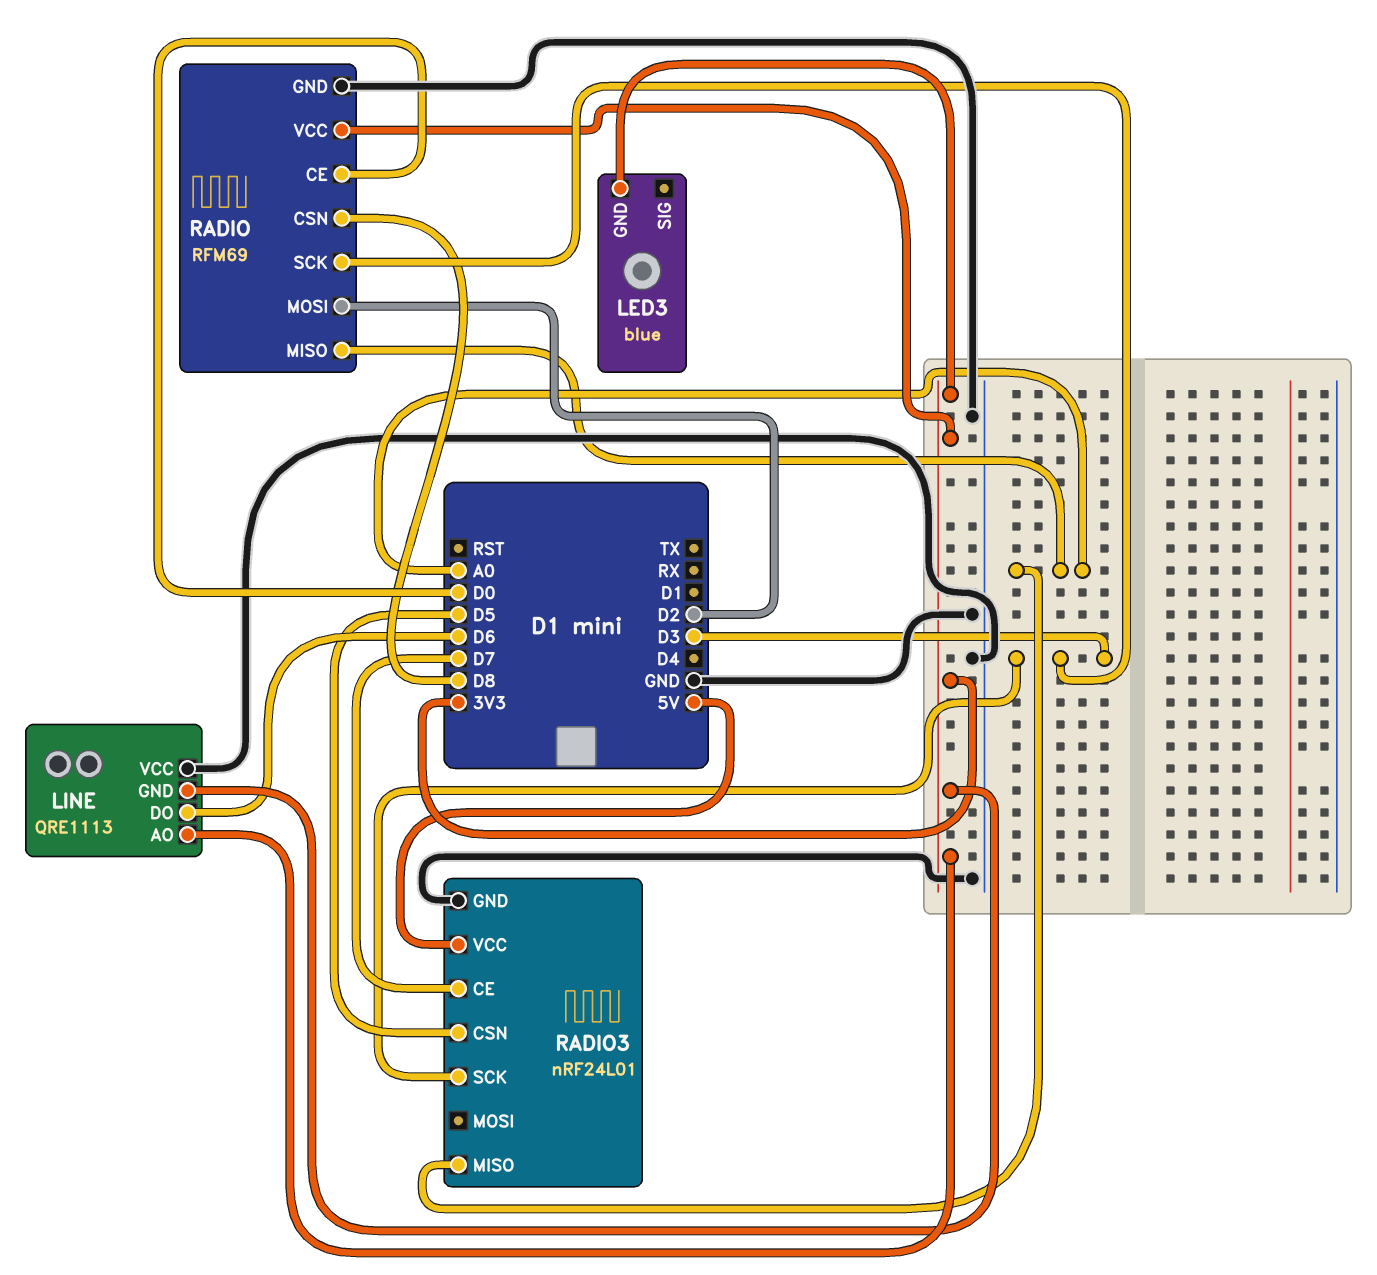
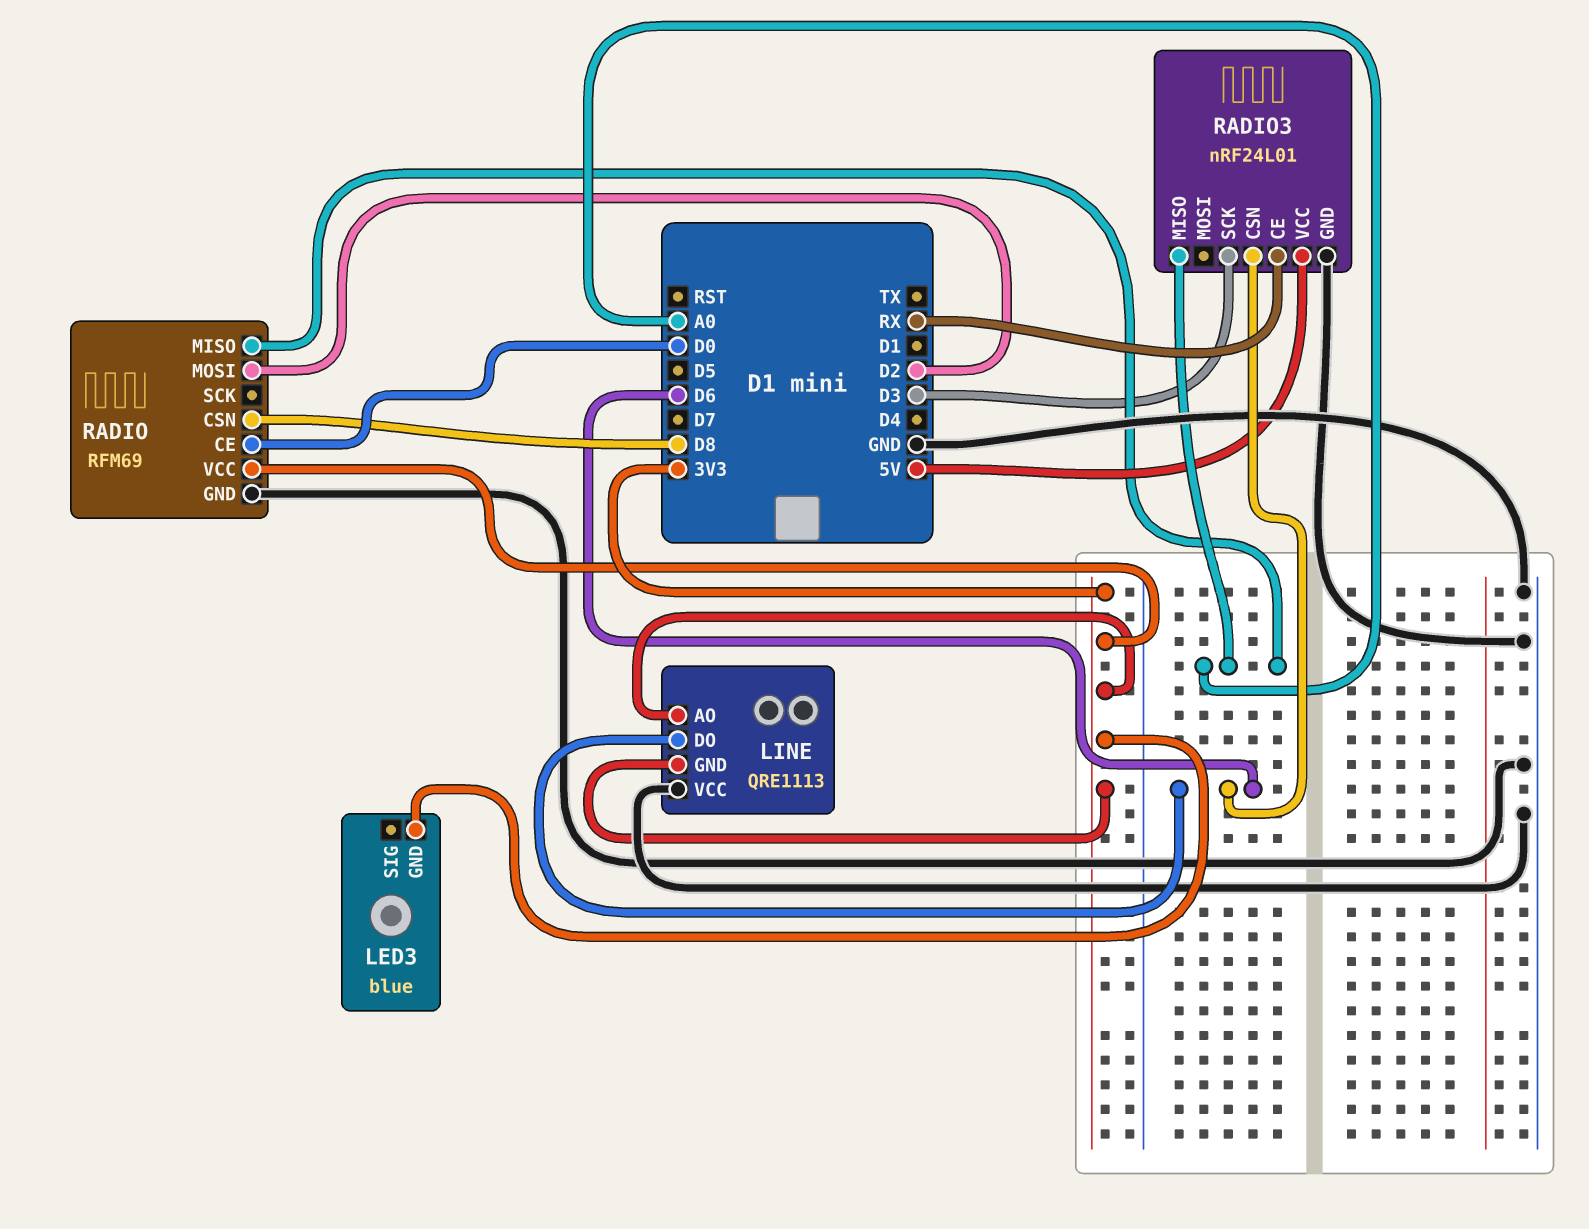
RADIO pin SCK: D3 -> none
RADIO3 pin CE: D7 -> RX
RADIO3 pin CSN: D5 -> D6

